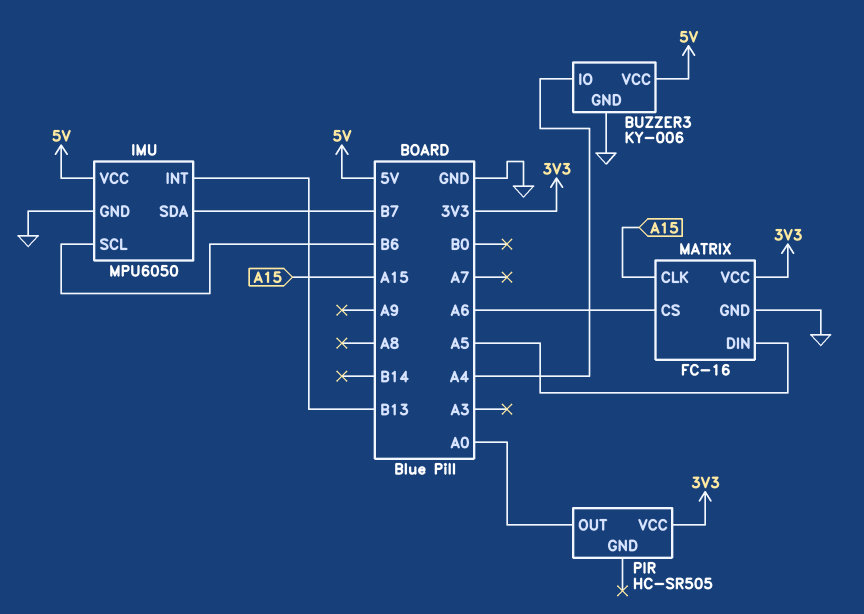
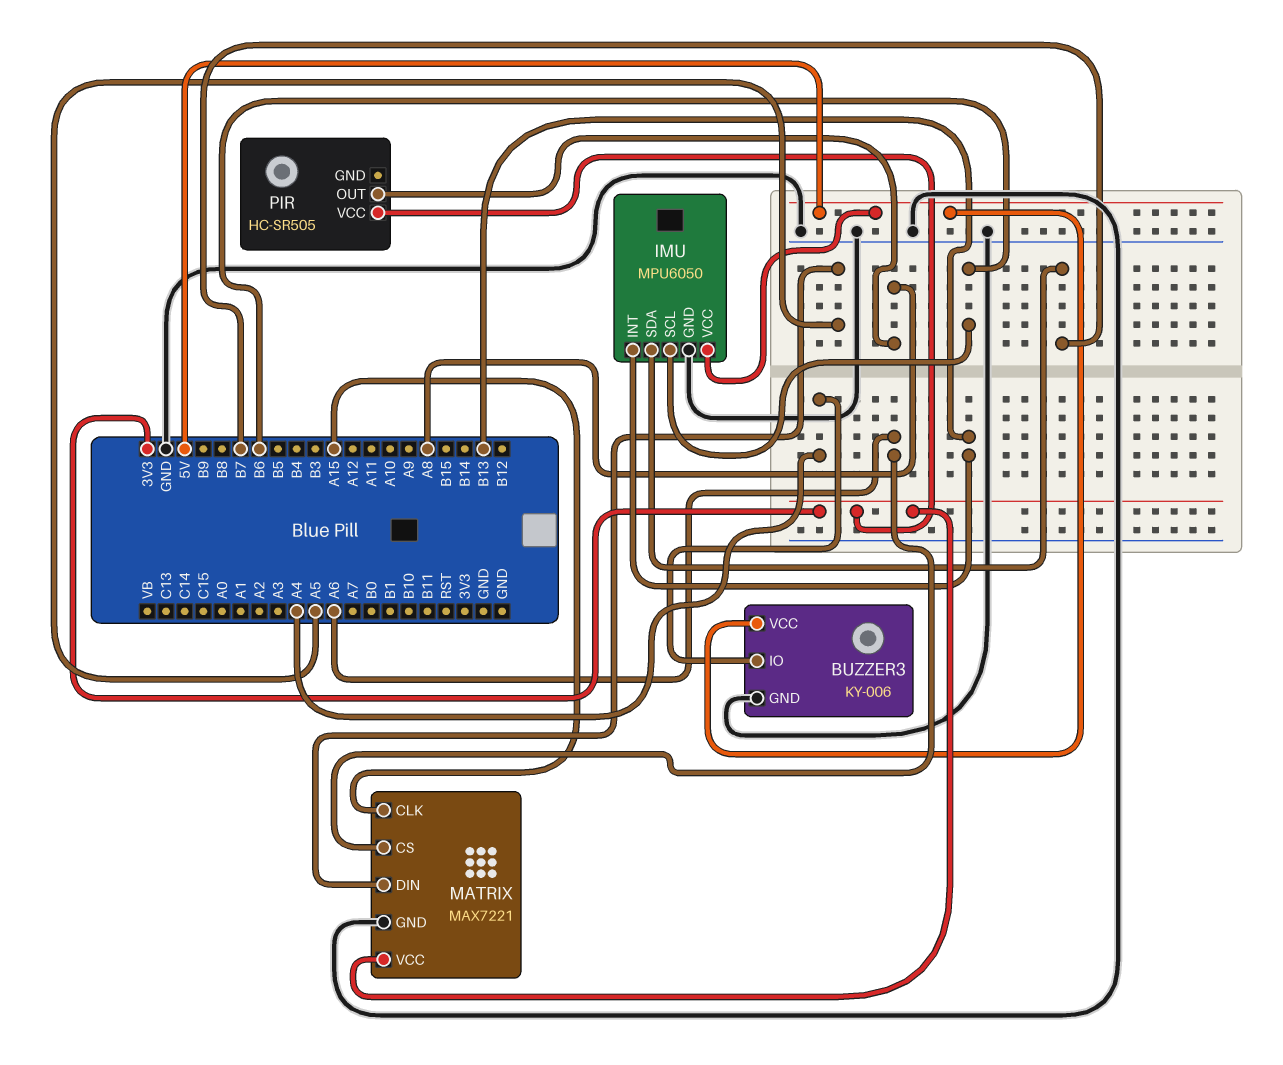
MATRIX: FC-16 -> MAX7221
PIR pin OUT: A0 -> A8

